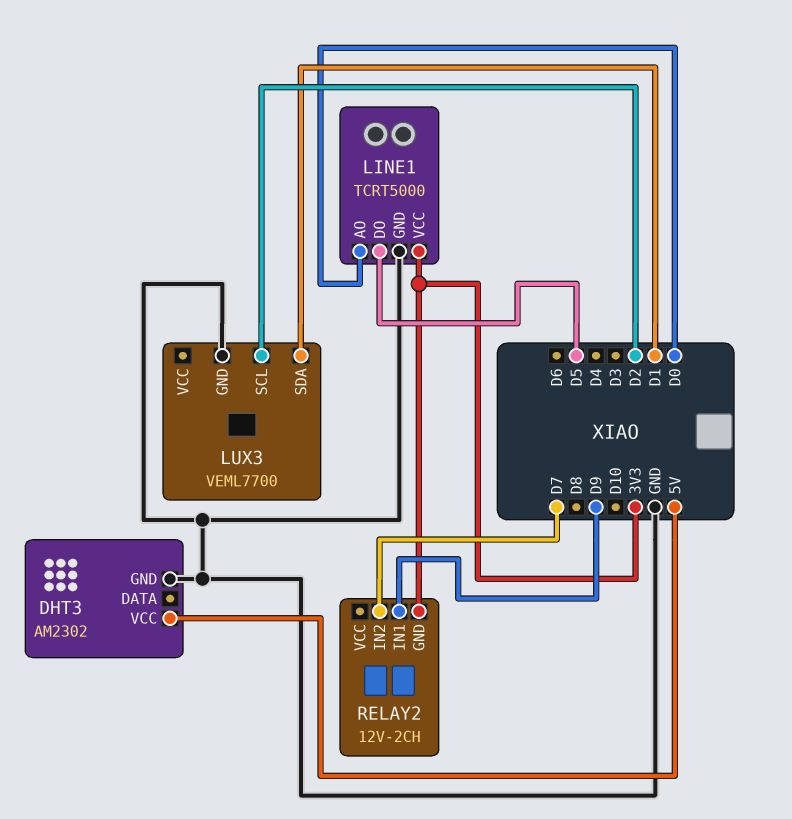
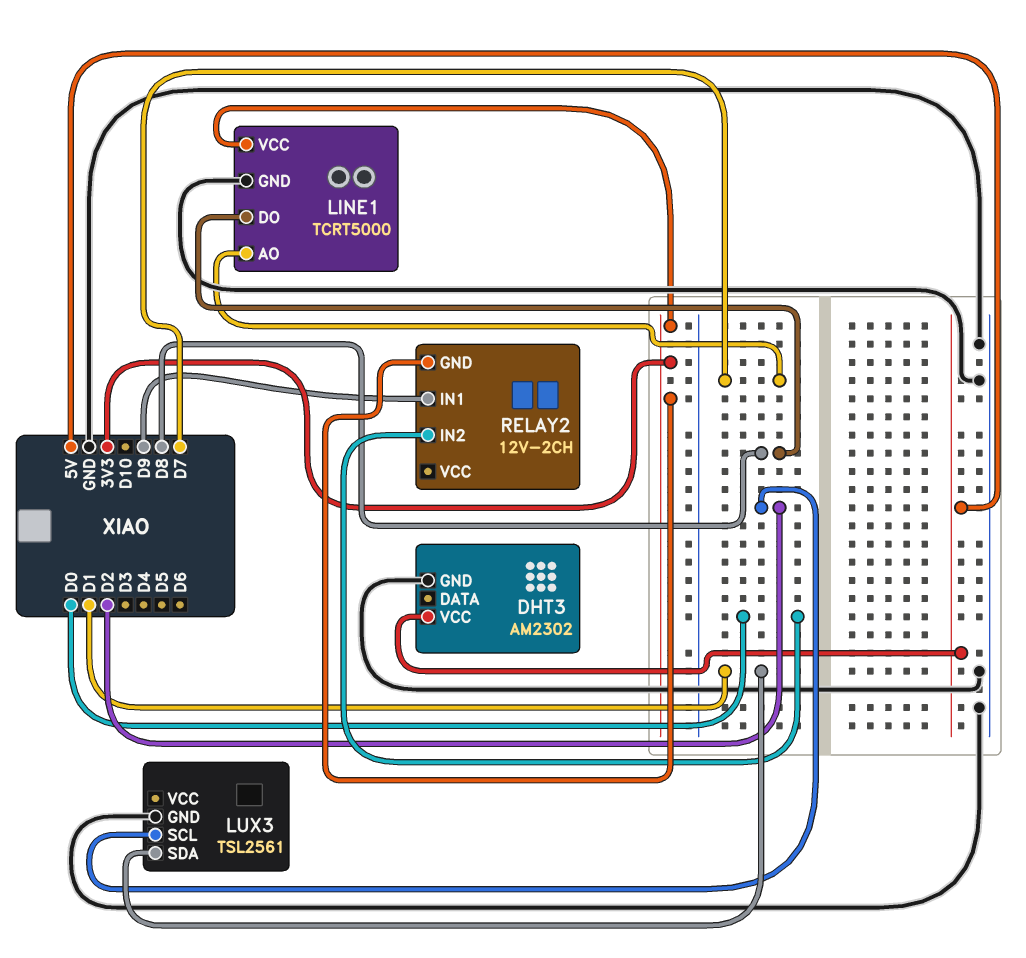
LINE1 pin AO: D0 -> D7
LINE1 pin DO: D5 -> D8
LUX3: VEML7700 -> TSL2561
RELAY2 pin IN2: D7 -> D0

